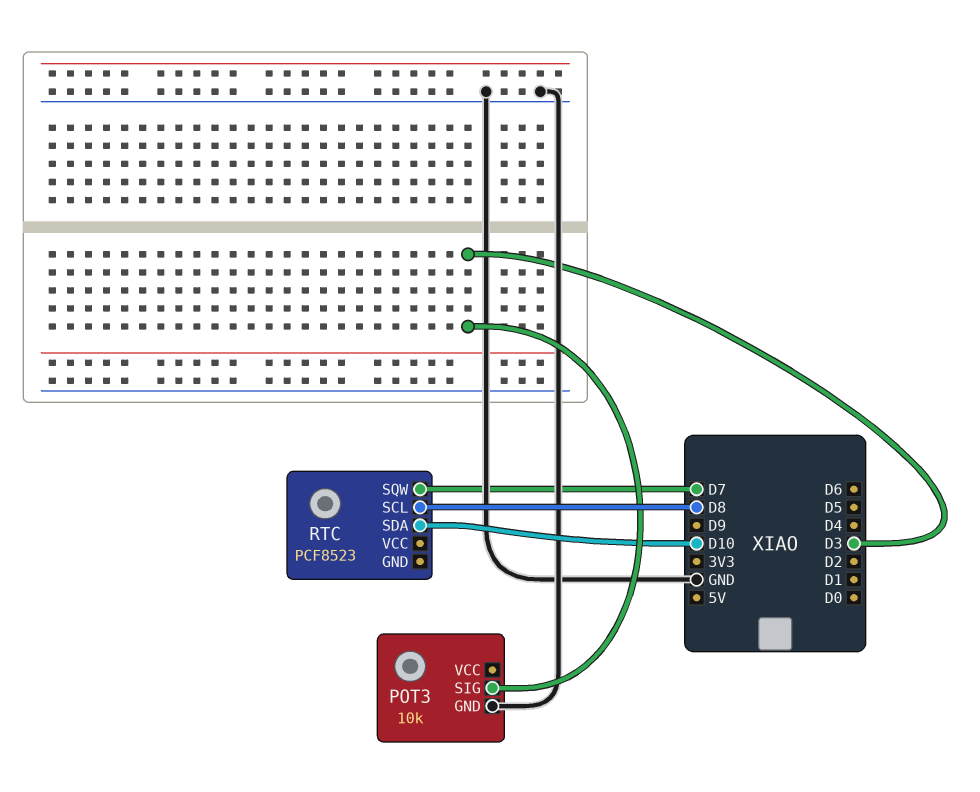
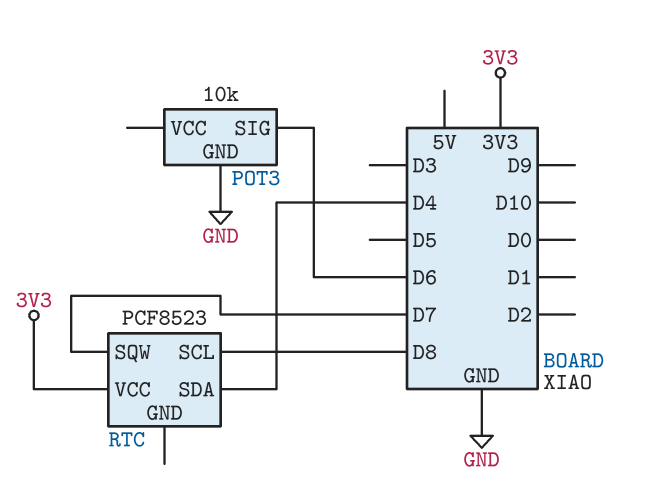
POT3 pin SIG: D3 -> D6
RTC pin SDA: D10 -> D4
RTC pin VCC: none -> 3V3

